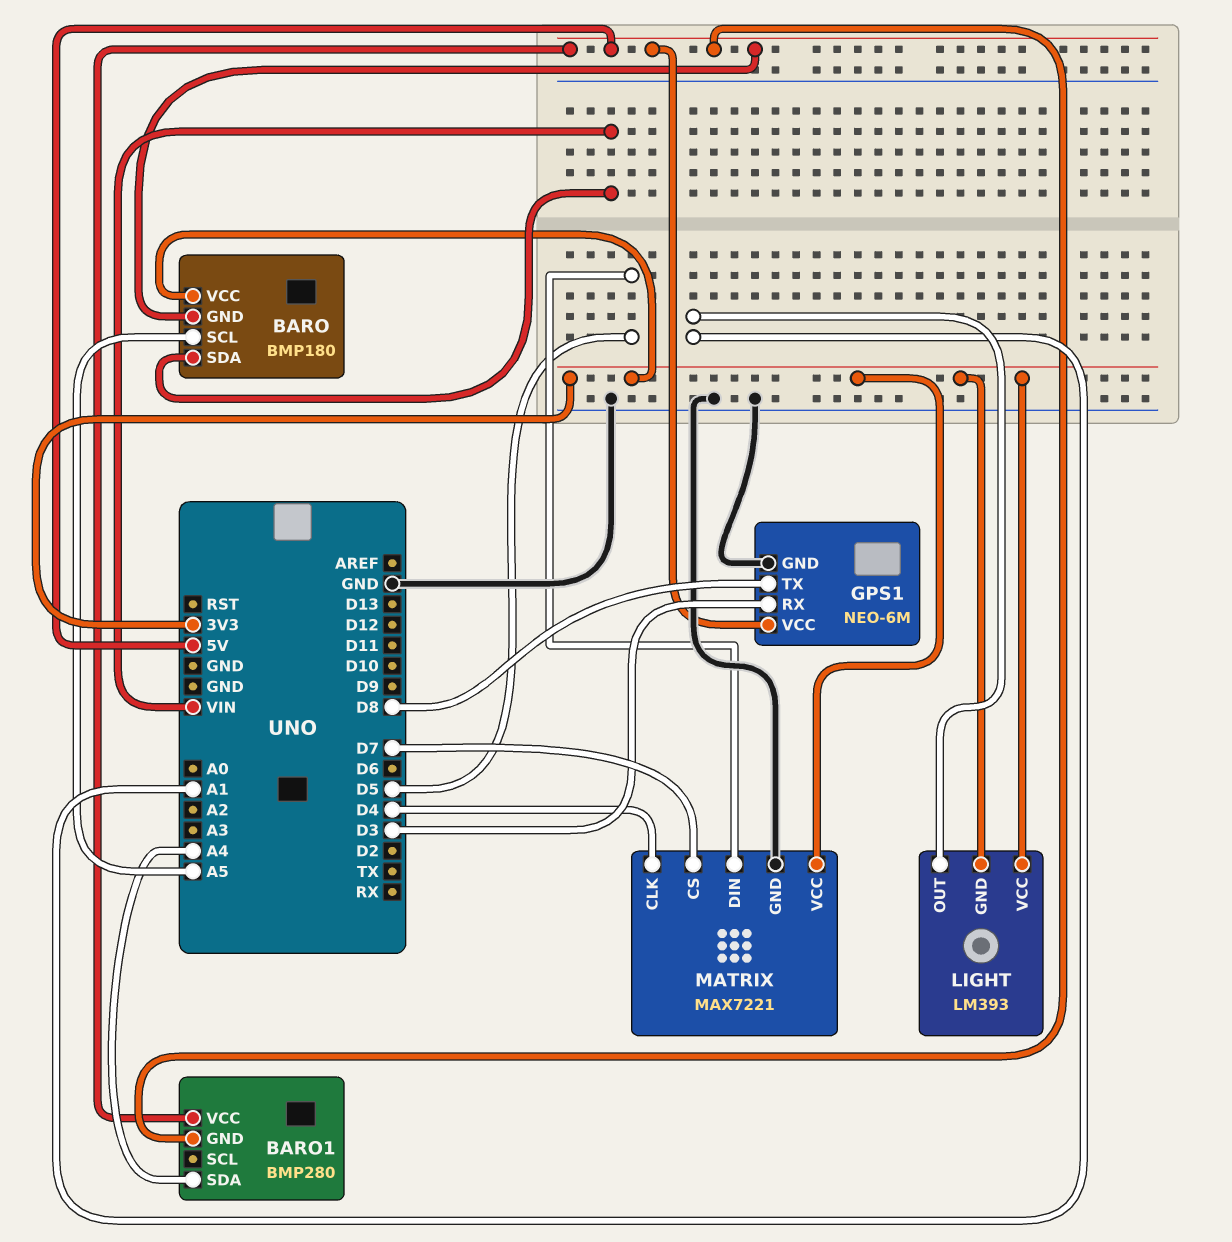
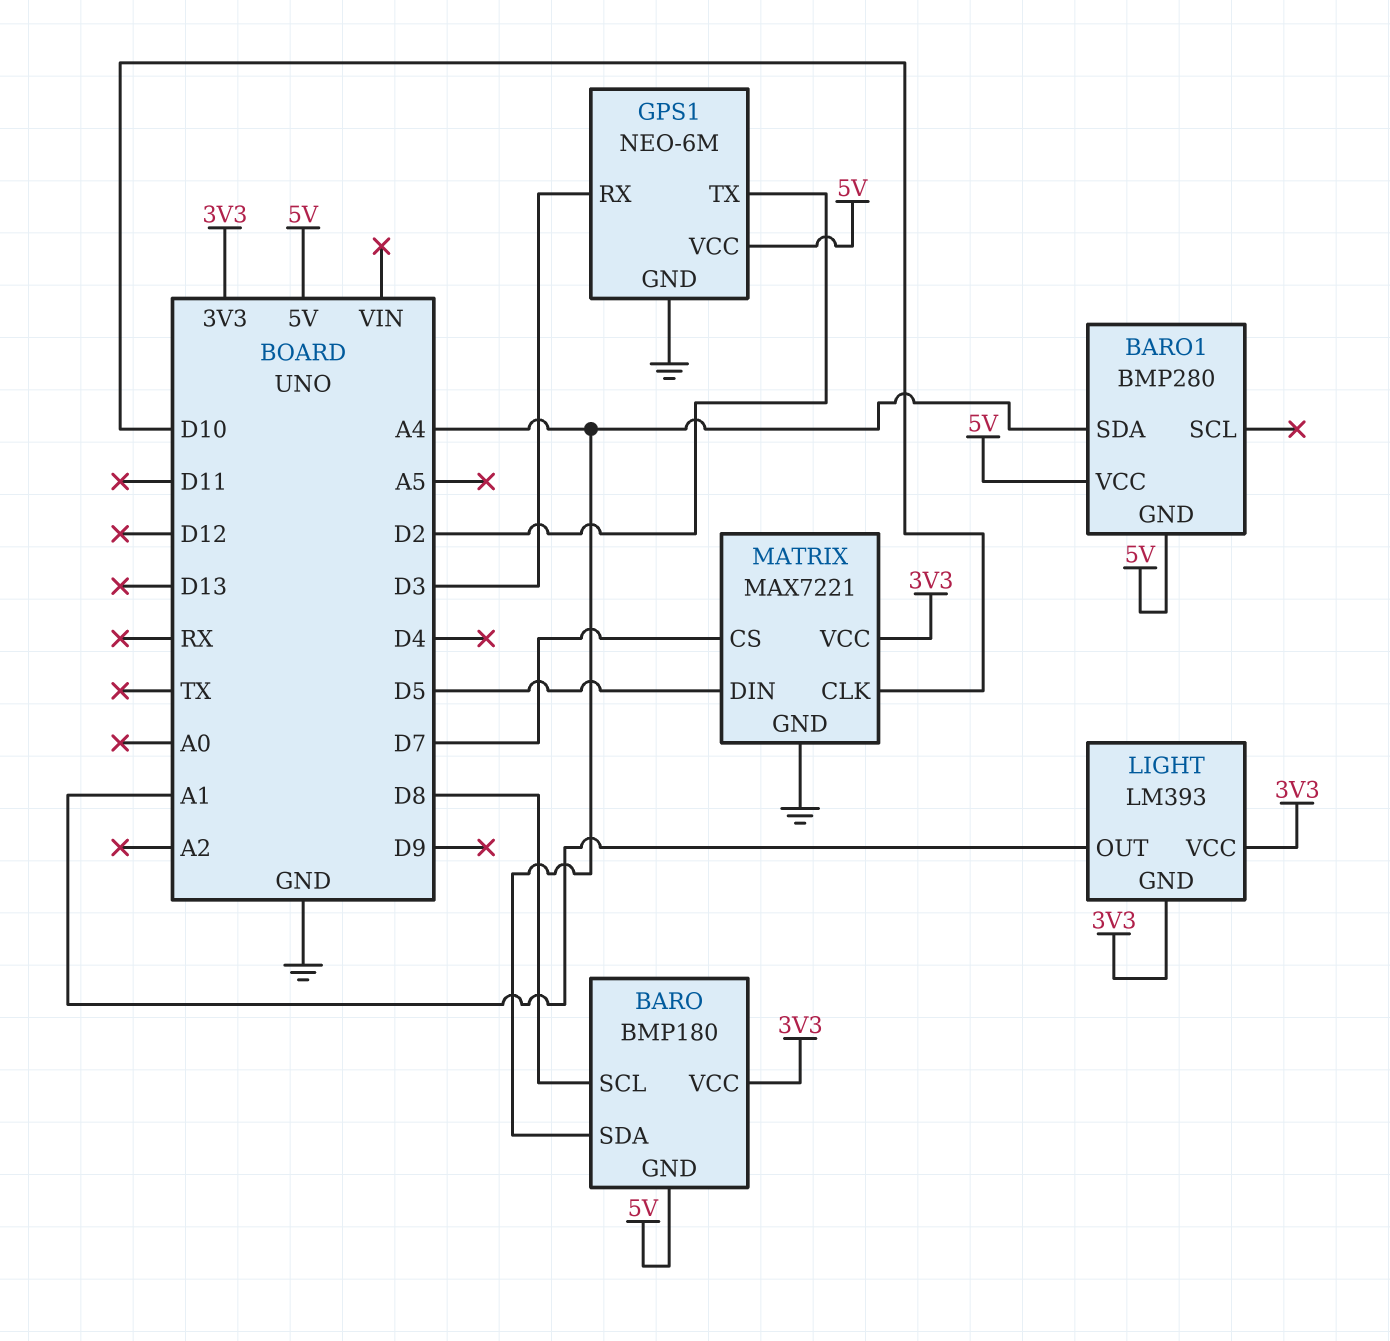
BARO pin SCL: A5 -> D8
BARO pin SDA: VIN -> A4
GPS1 pin TX: D8 -> D2
MATRIX pin CLK: D4 -> D10

